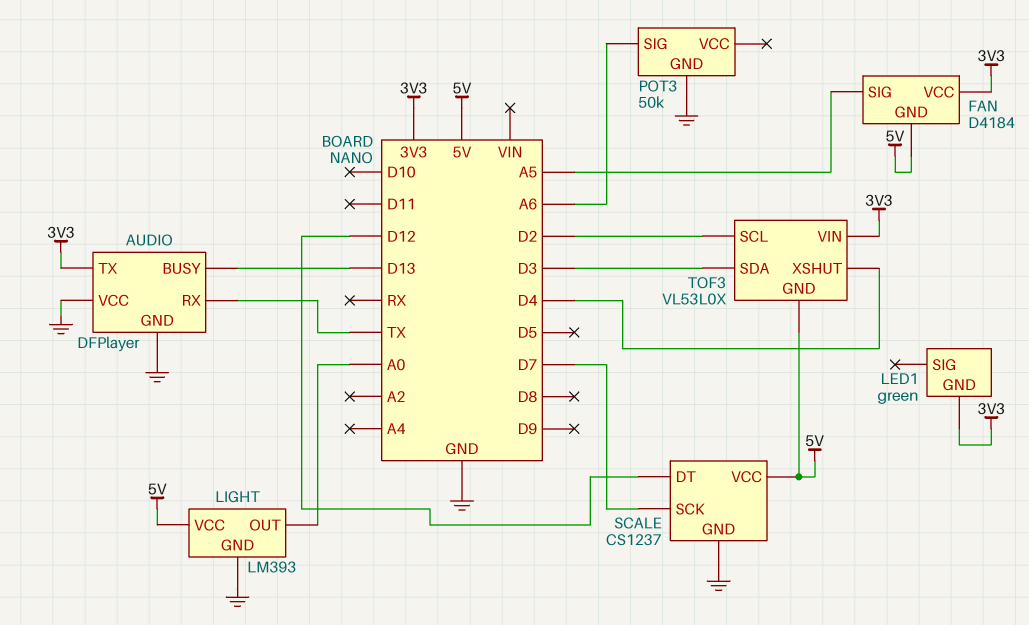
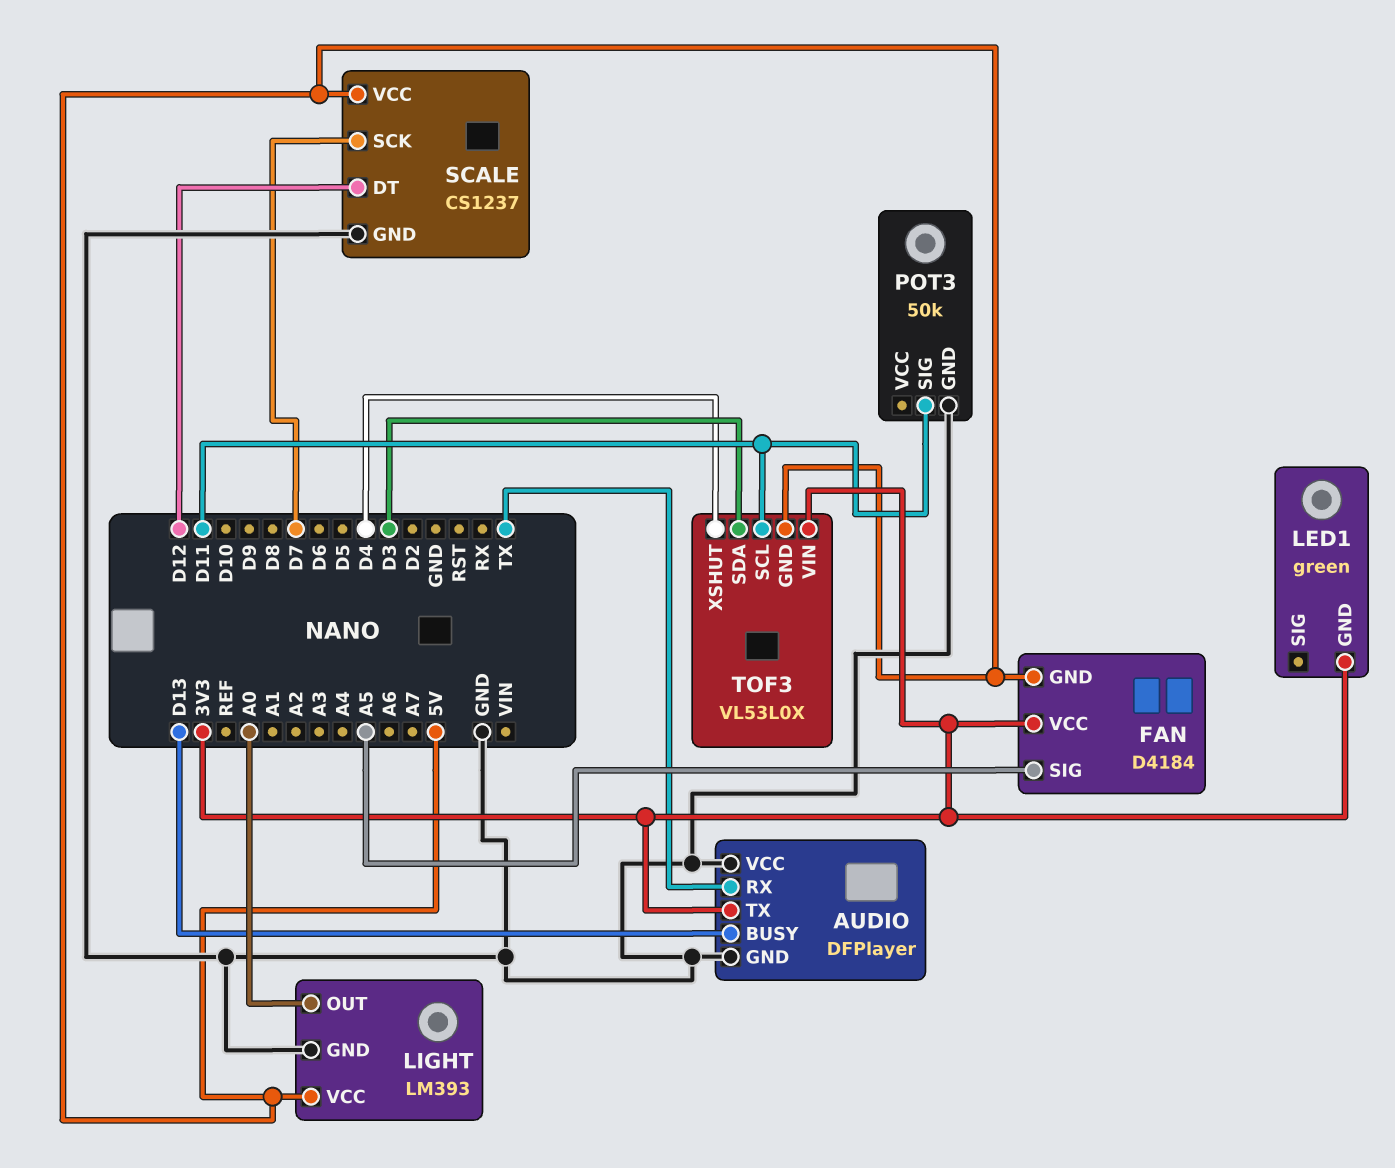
POT3 pin SIG: A6 -> D11
TOF3 pin SCL: D2 -> D11

